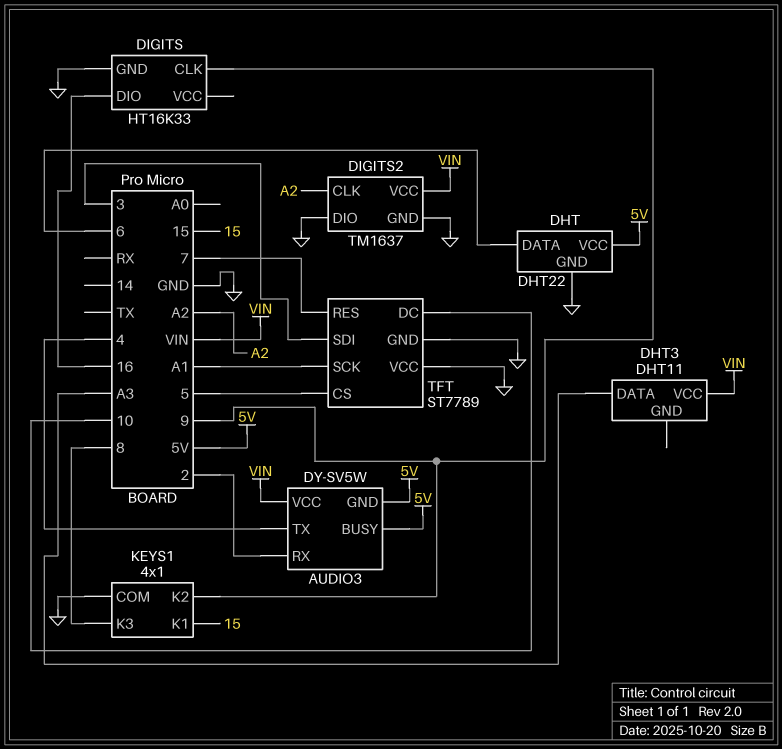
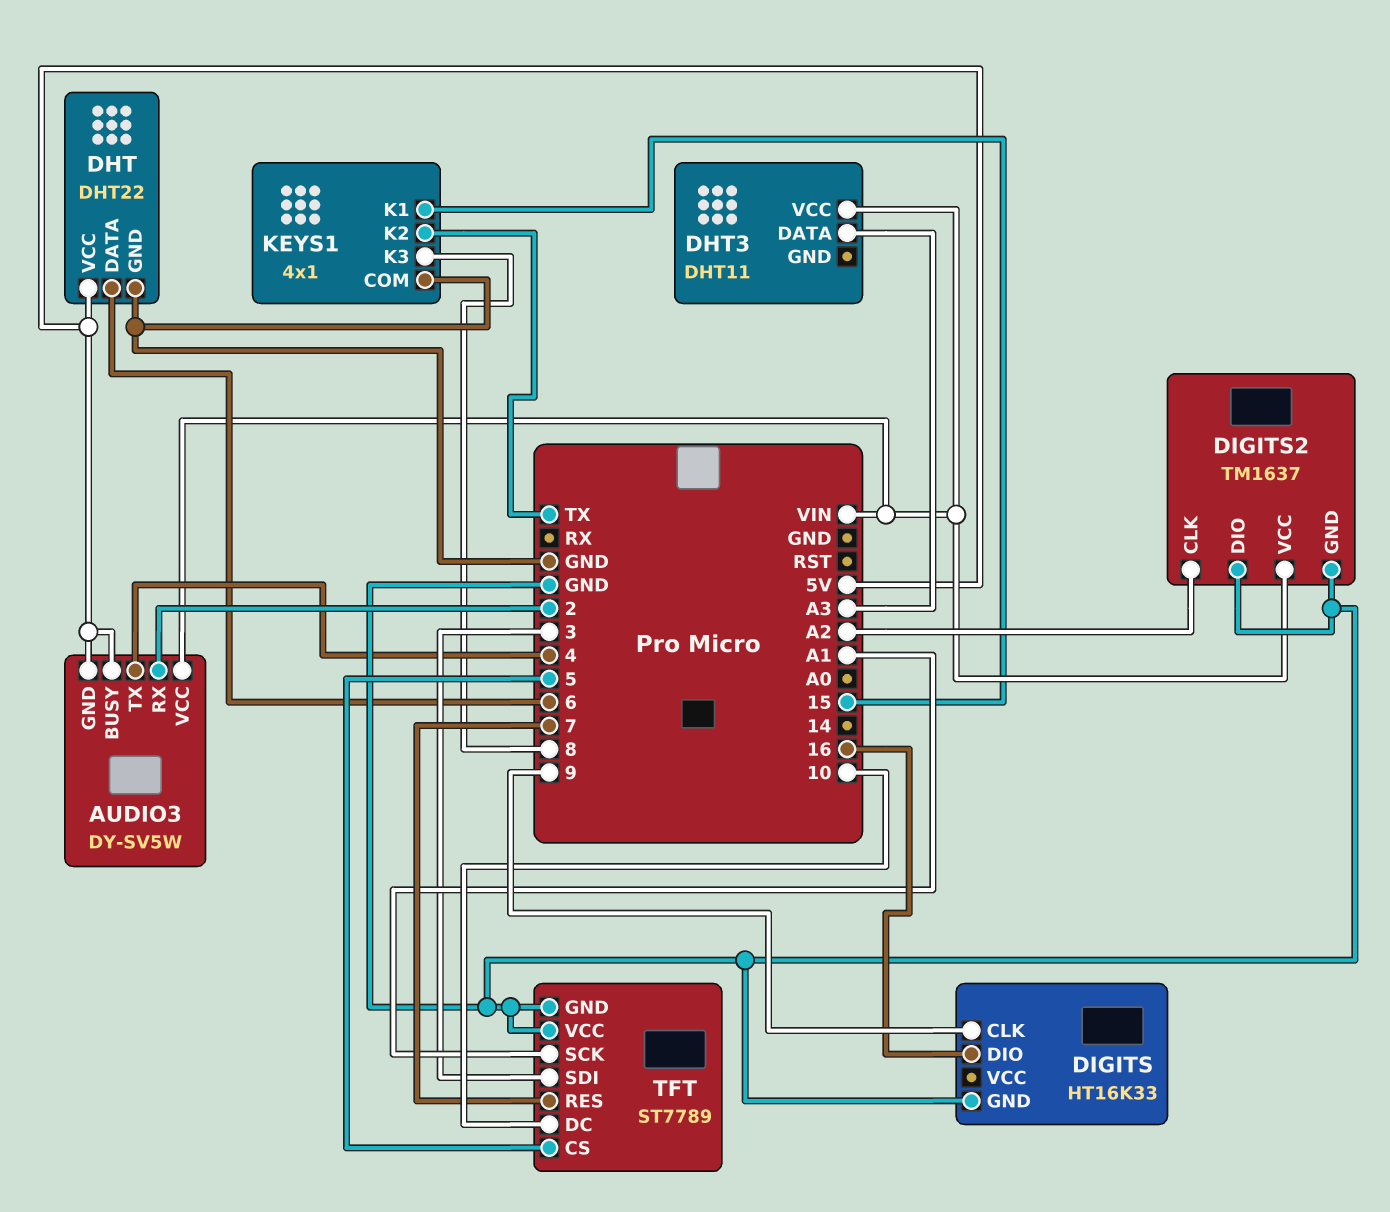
KEYS1 pin K2: 9 -> TX

